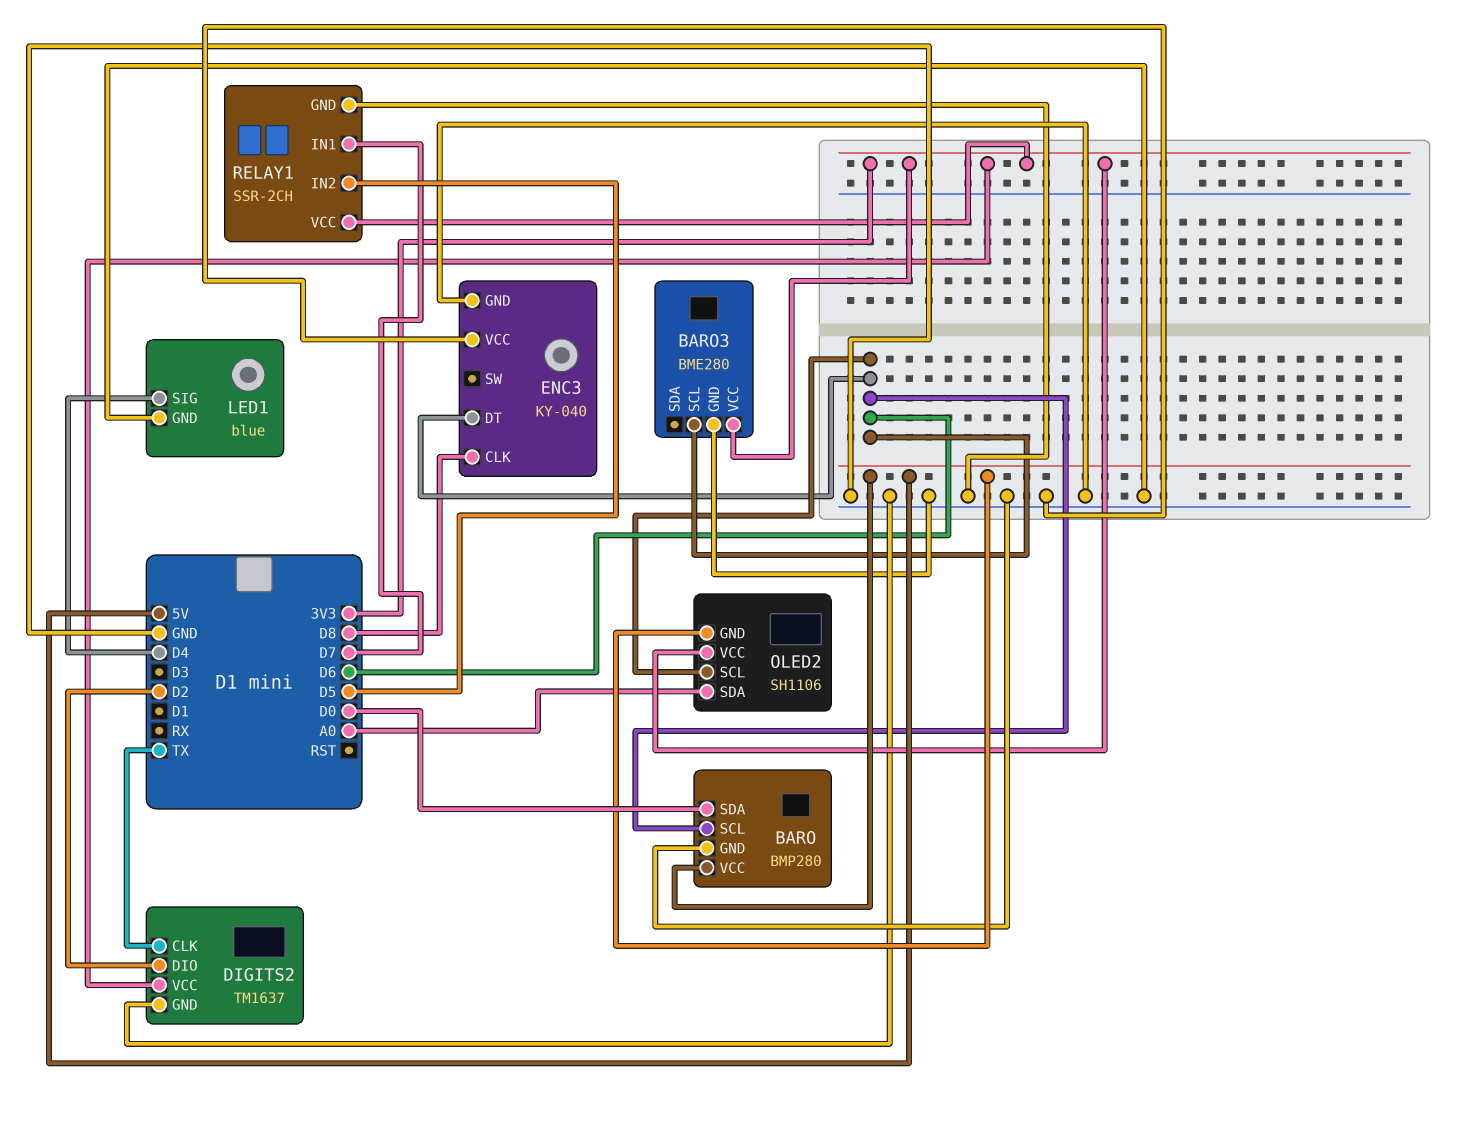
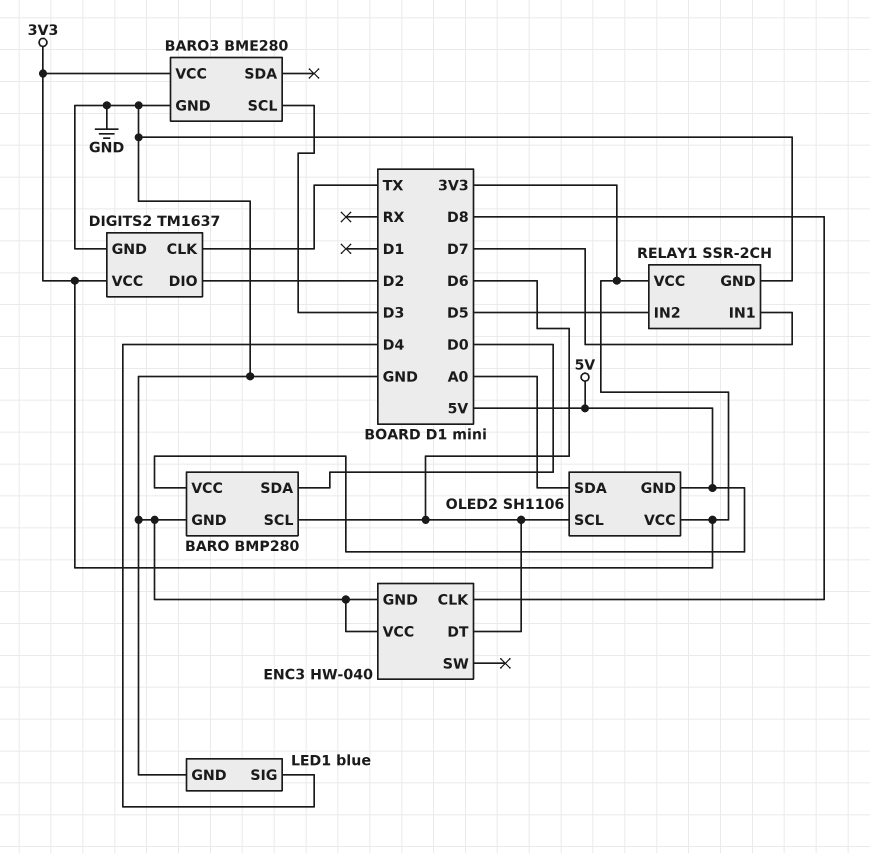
BARO3 pin SCL: D6 -> D3
ENC3: KY-040 -> HW-040

